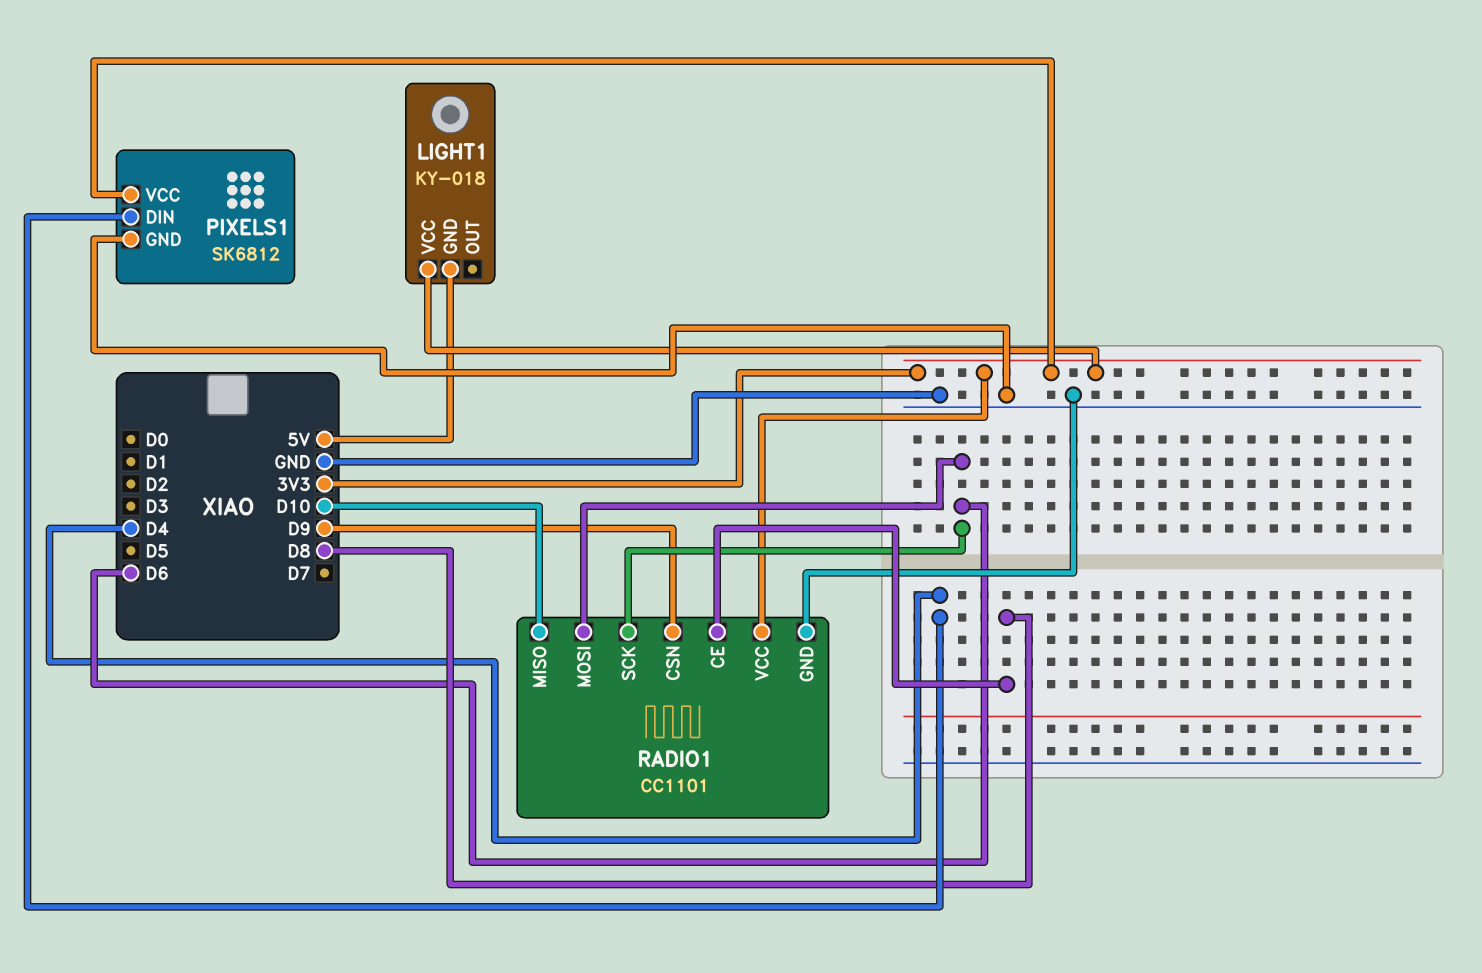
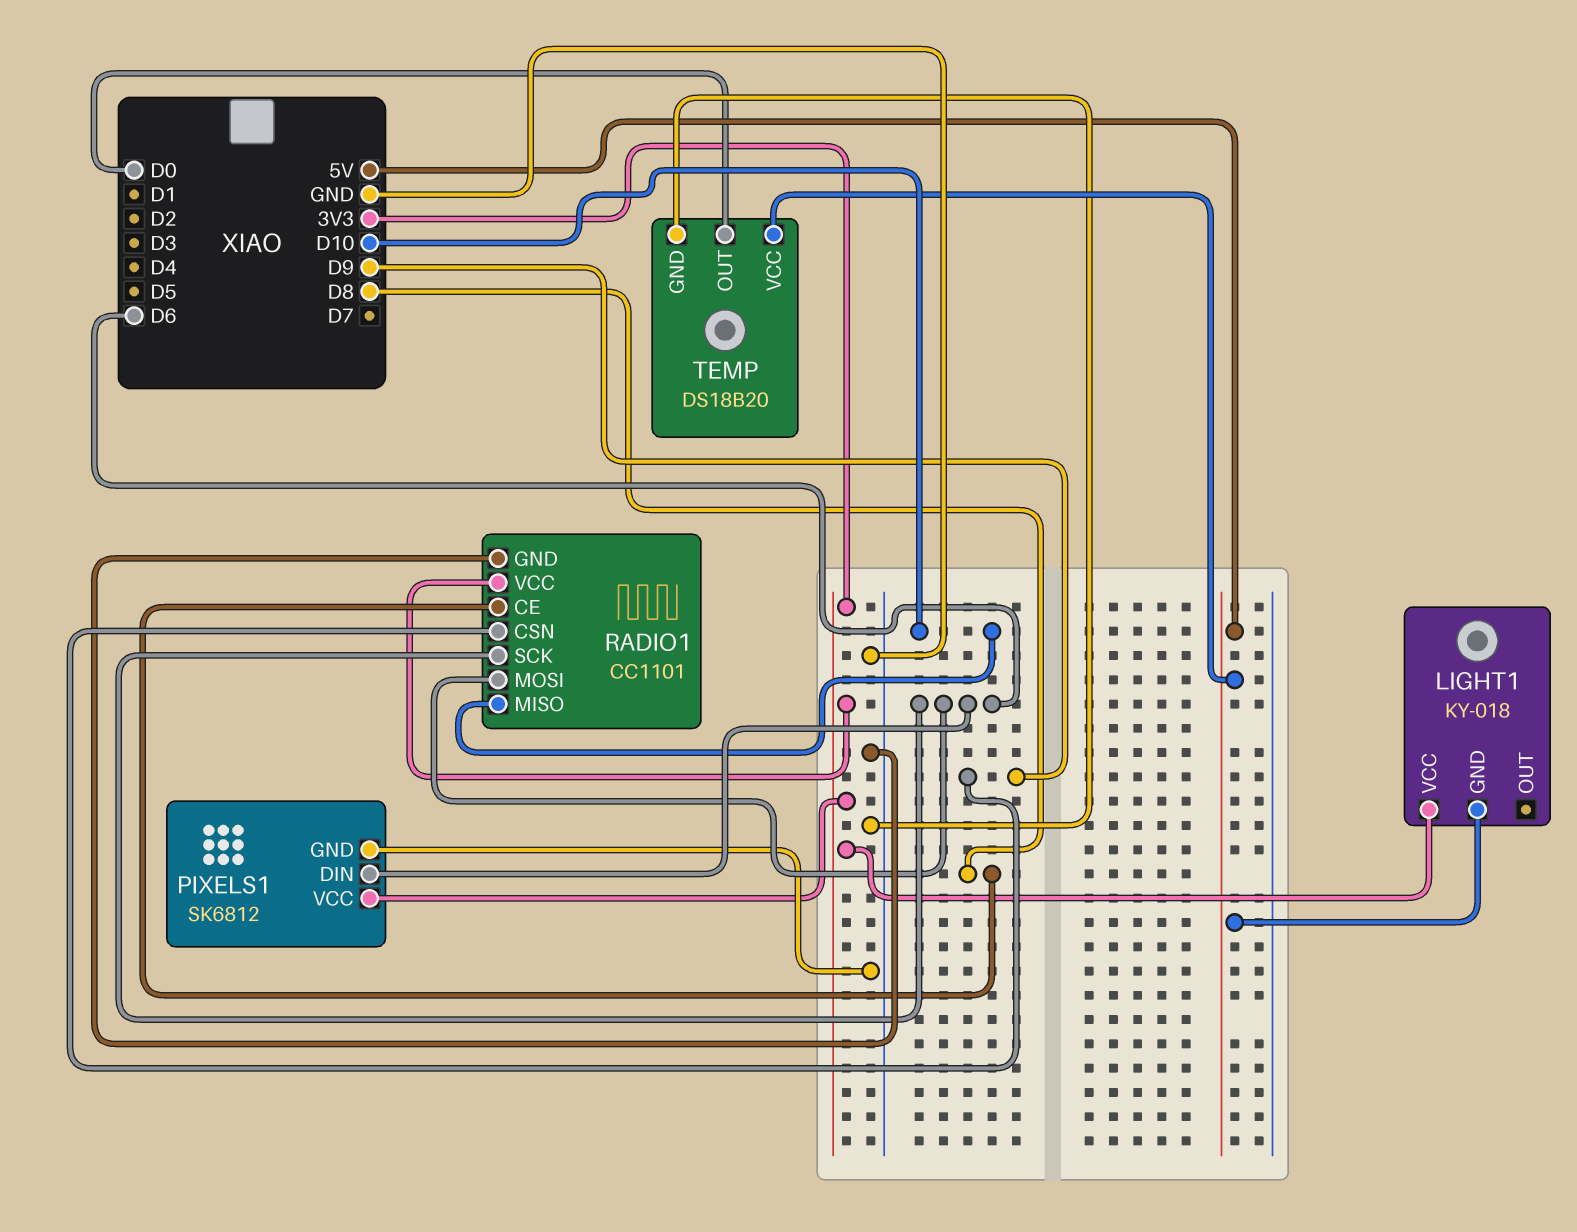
PIXELS1 pin DIN: D4 -> D6
TEMP: none -> DS18B20
TEMP pin GND: none -> GND
TEMP pin OUT: none -> D0
TEMP pin VCC: none -> 5V

